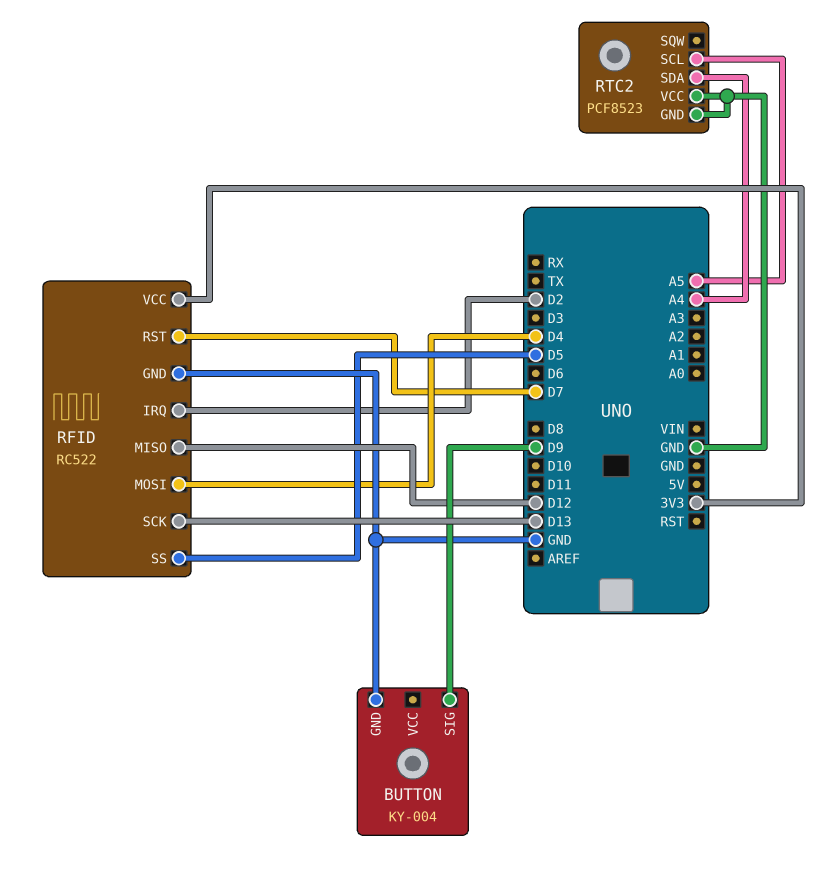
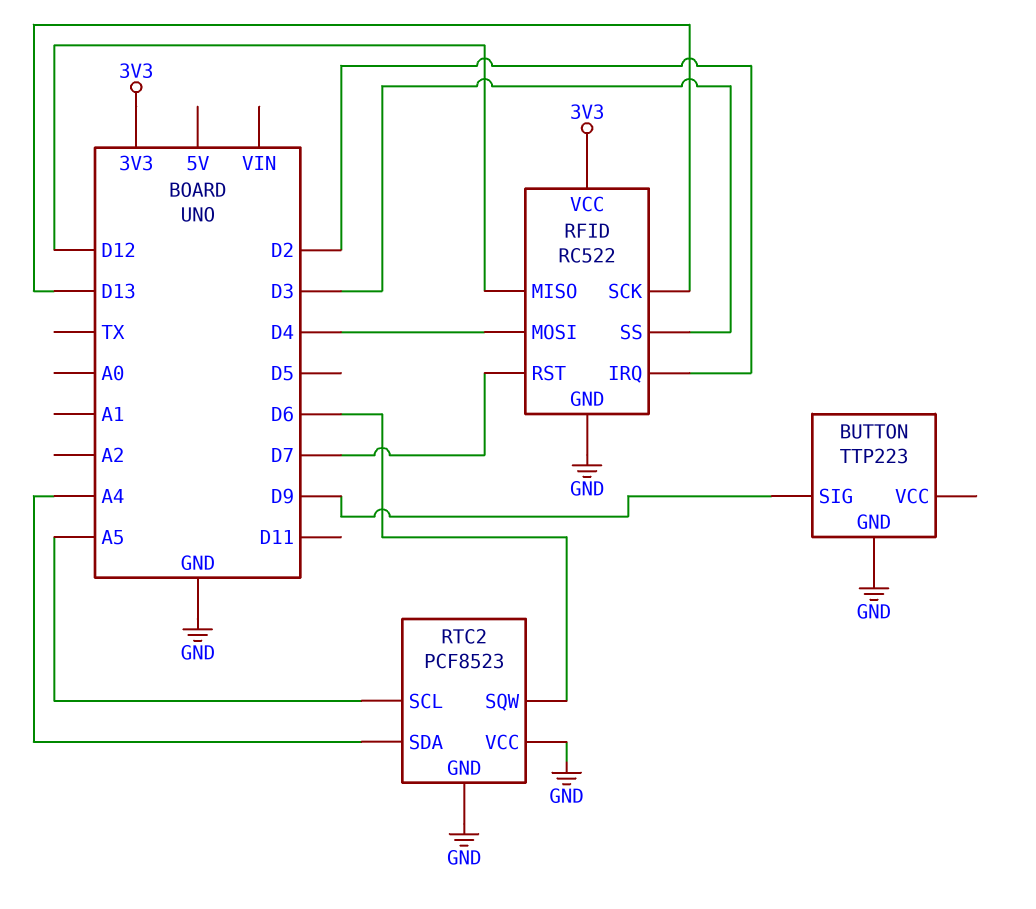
BUTTON: KY-004 -> TTP223
RFID pin SS: D5 -> D3
RTC2 pin SQW: none -> D6

